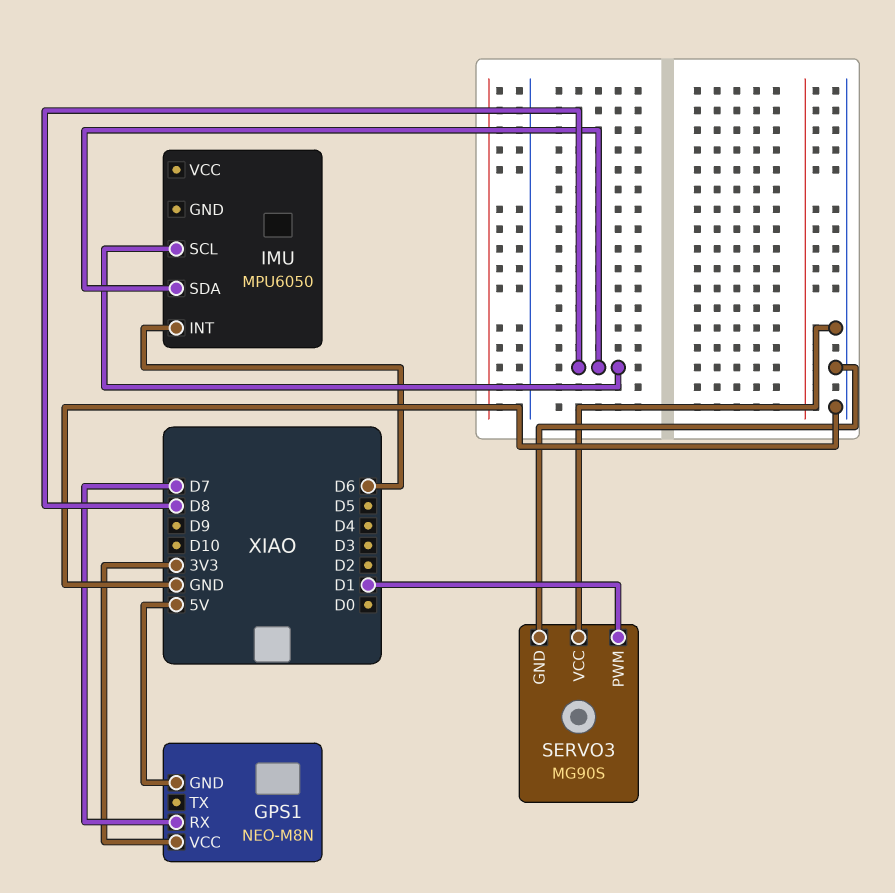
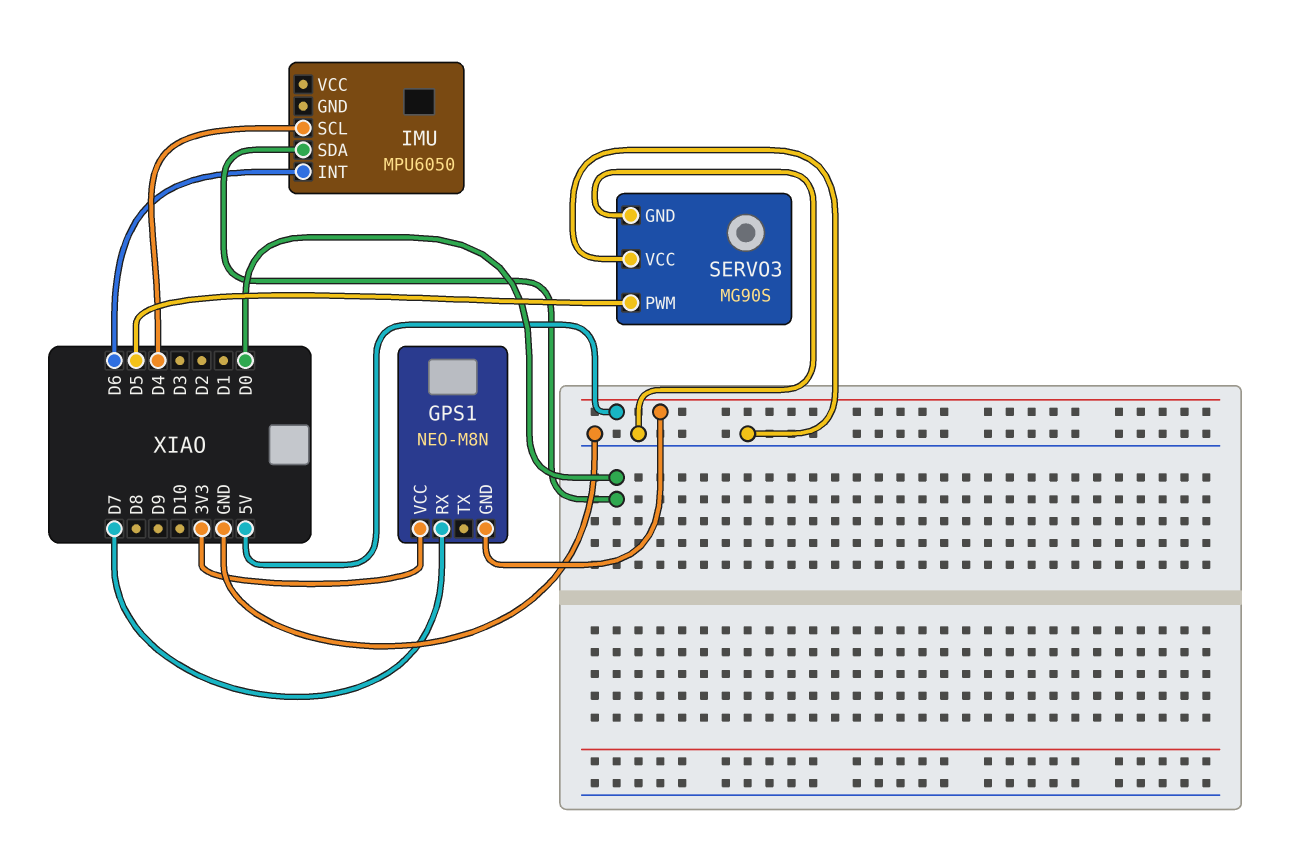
IMU pin SCL: D8 -> D4
IMU pin SDA: D8 -> D0
SERVO3 pin PWM: D1 -> D5

